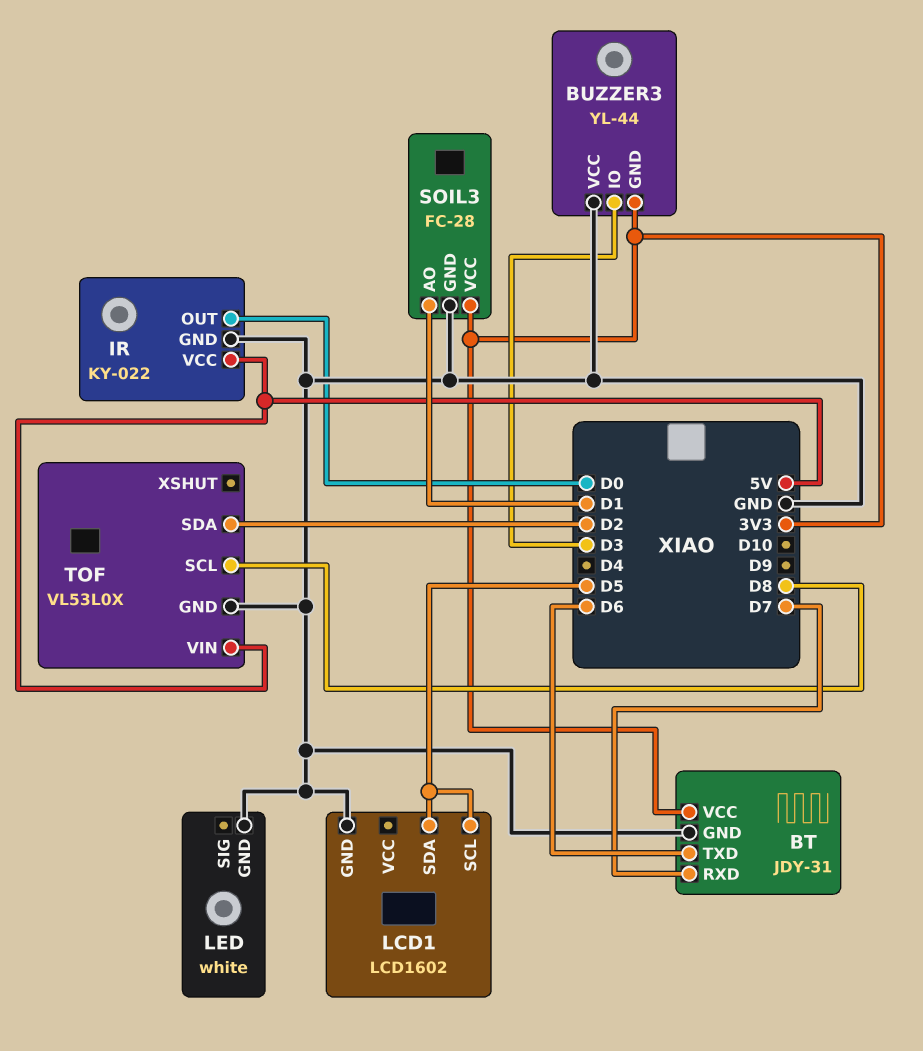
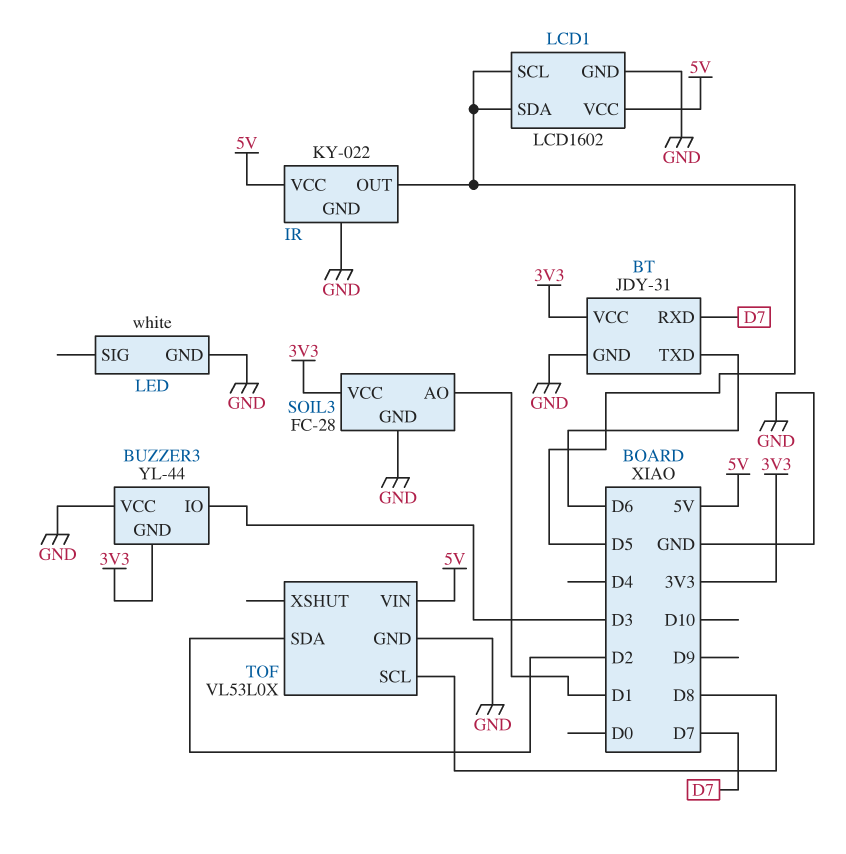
IR pin OUT: D0 -> D5
LCD1 pin VCC: none -> 5V

